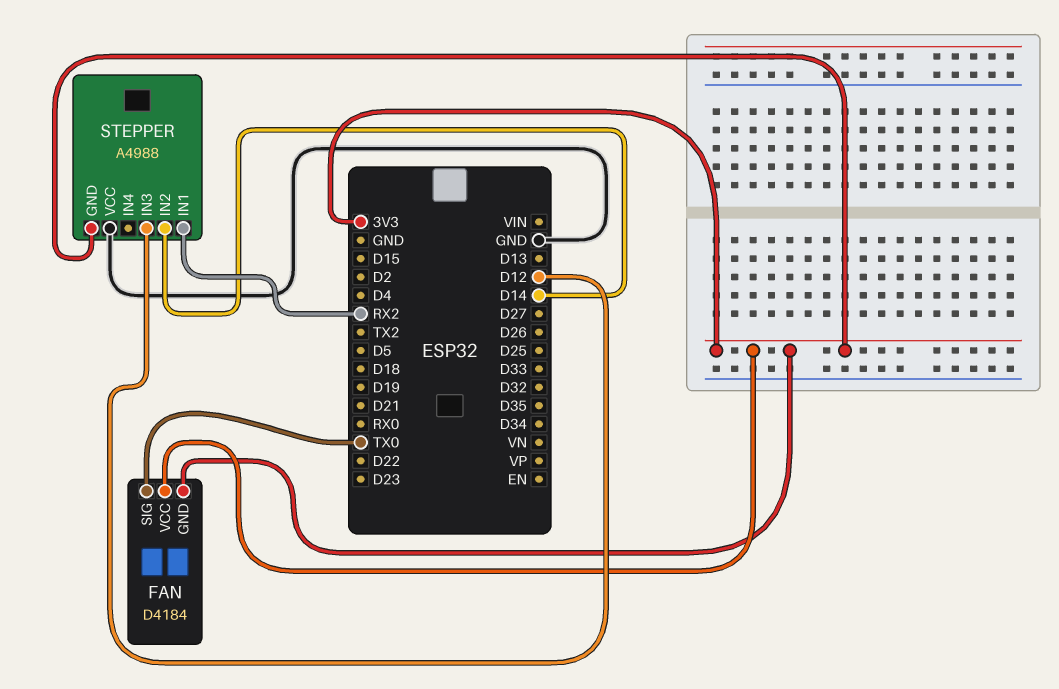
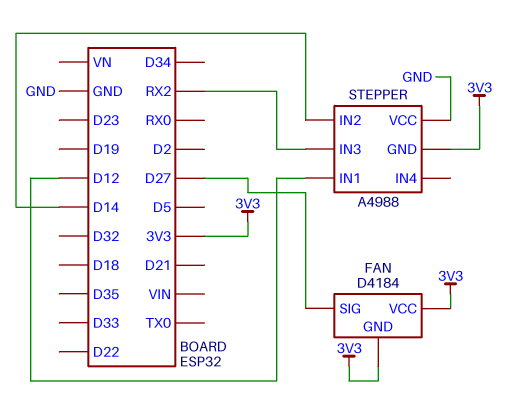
FAN pin SIG: TX0 -> D27
STEPPER pin IN1: RX2 -> D12
STEPPER pin IN3: D12 -> RX2

